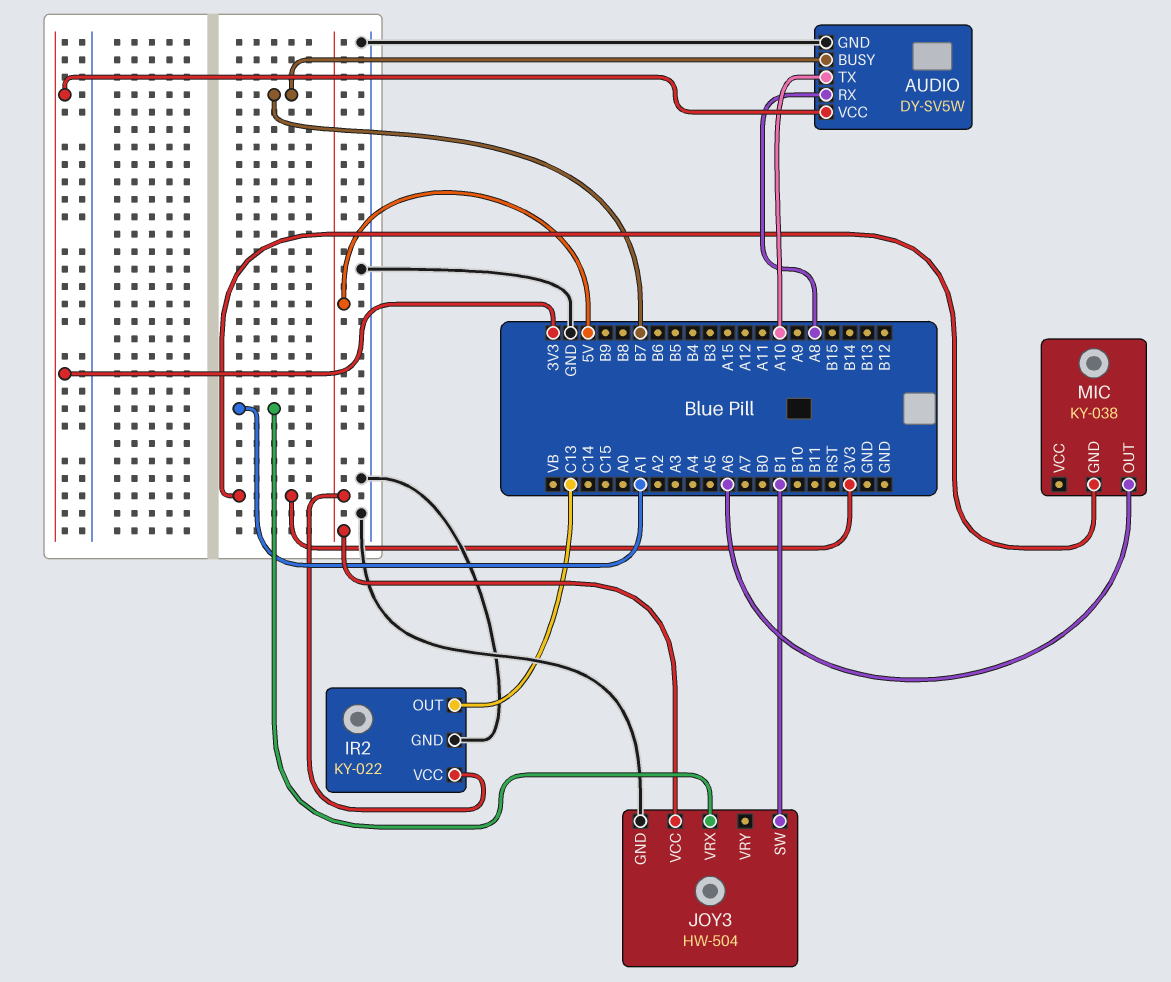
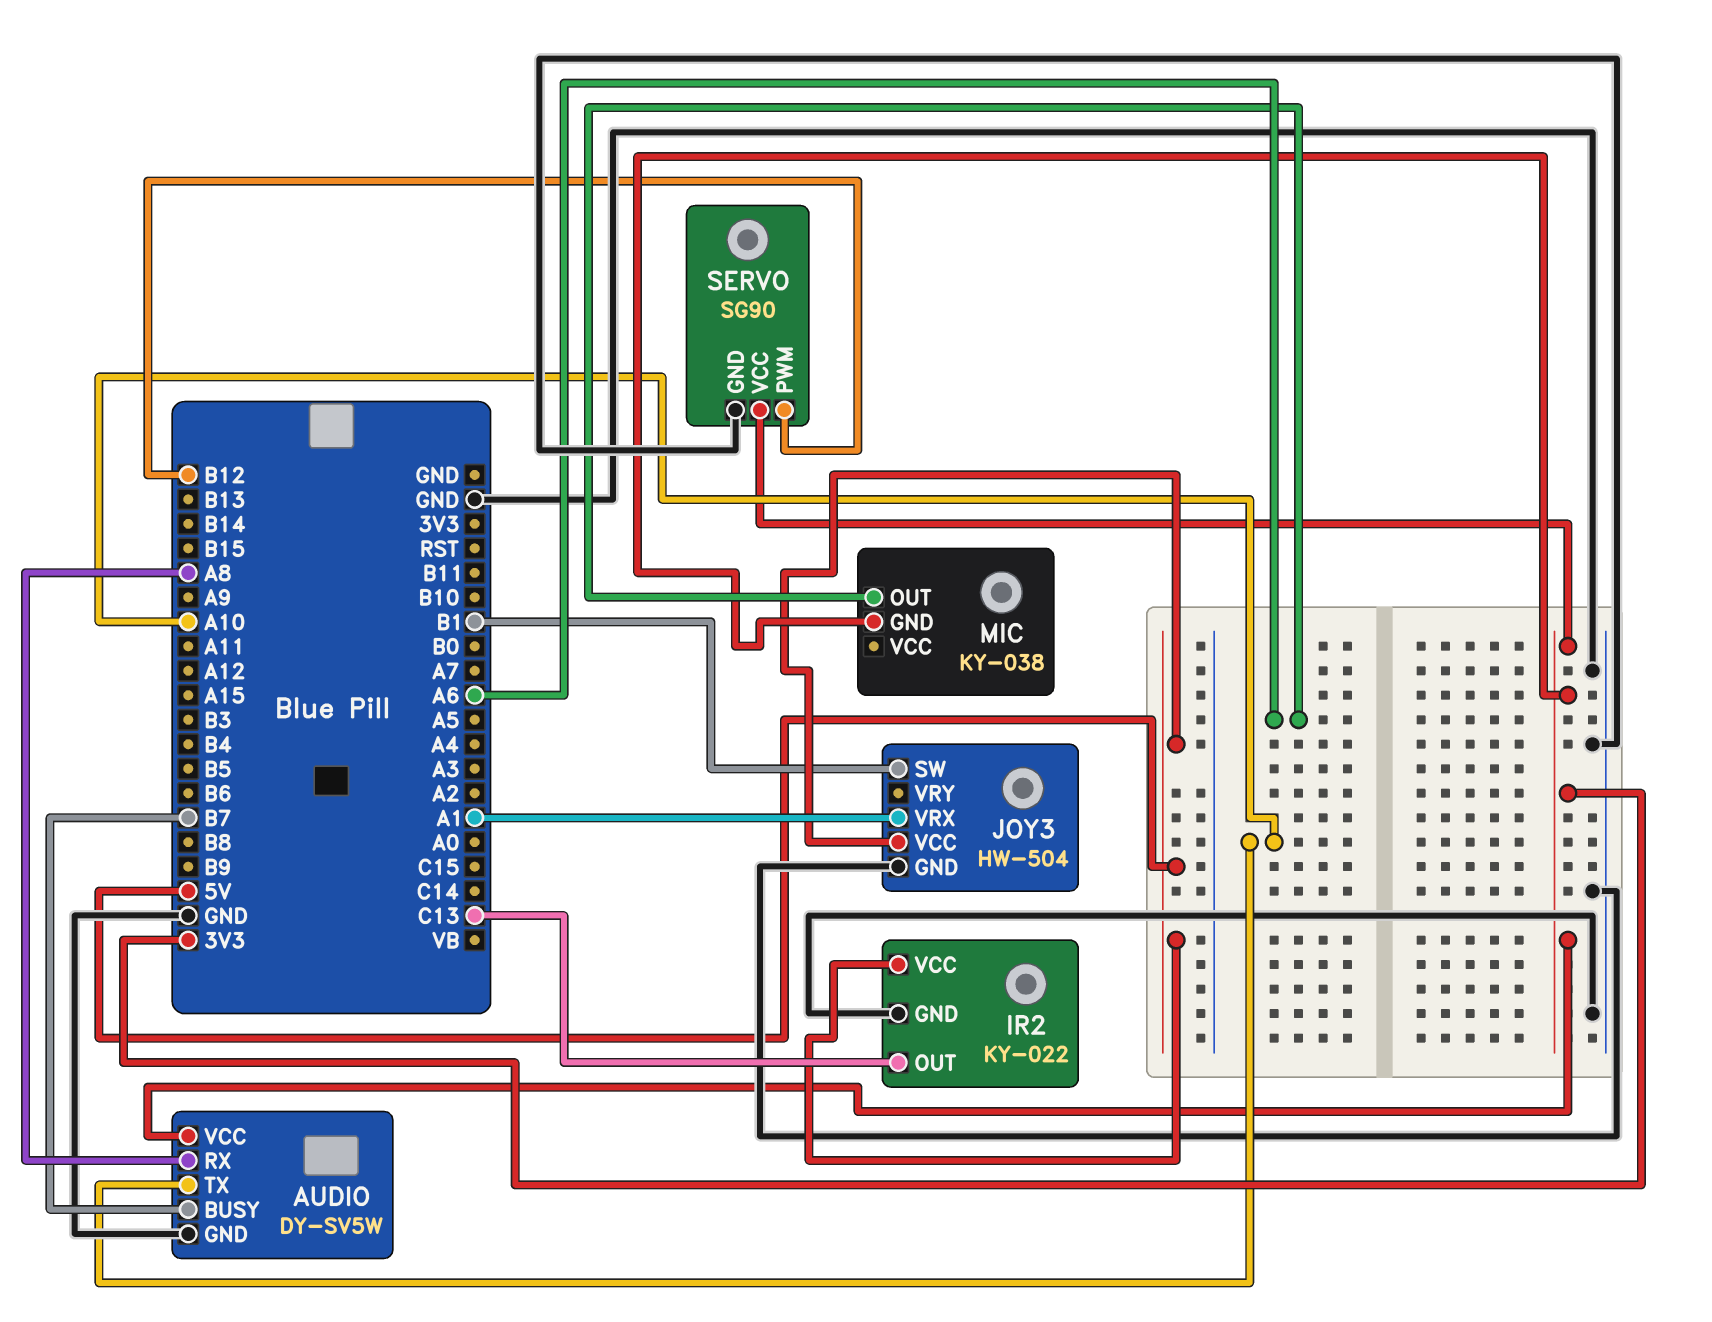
SERVO: none -> SG90
SERVO pin GND: none -> GND
SERVO pin PWM: none -> B12
SERVO pin VCC: none -> 3V3

